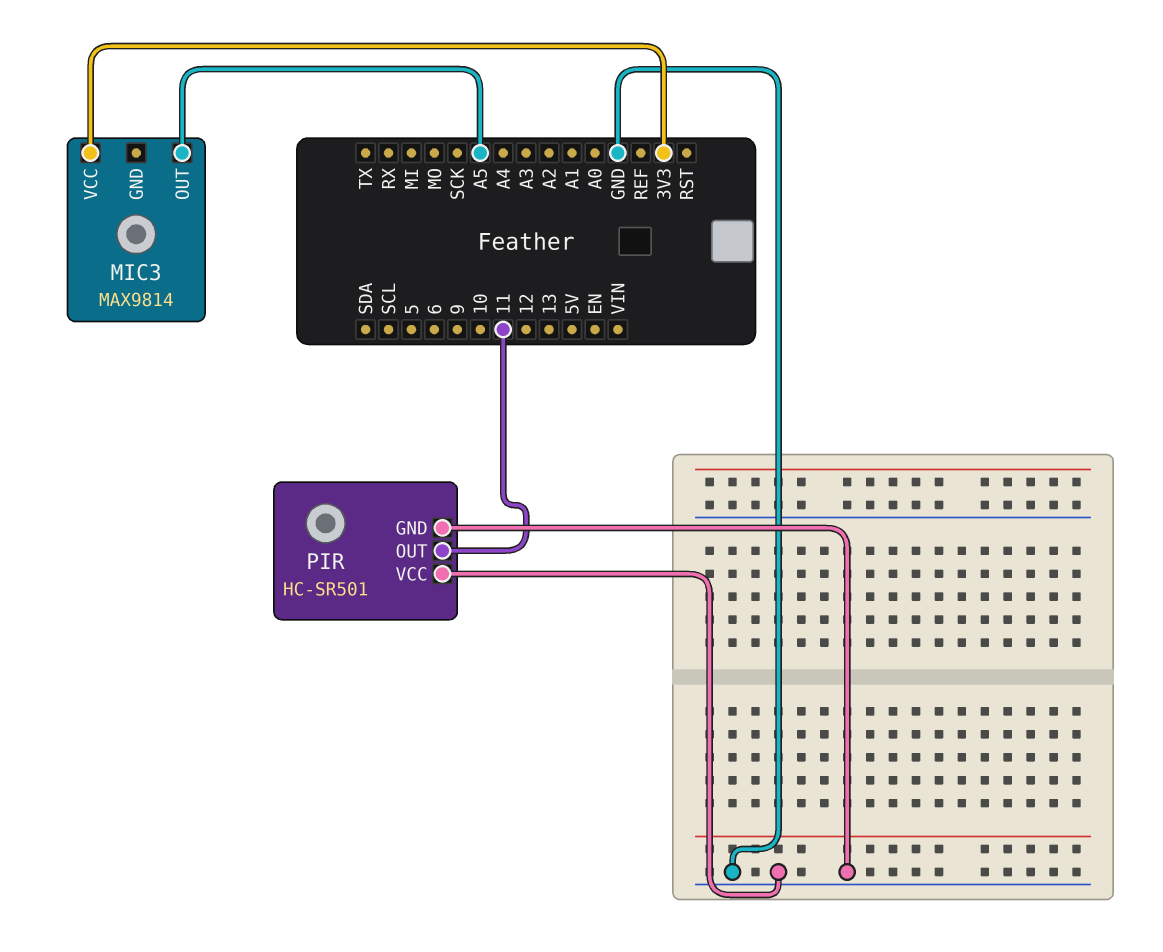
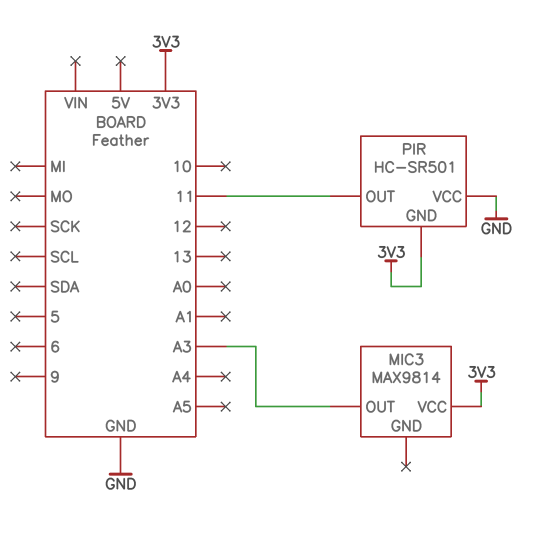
MIC3 pin OUT: A5 -> A3
PIR pin GND: GND -> 3V3

